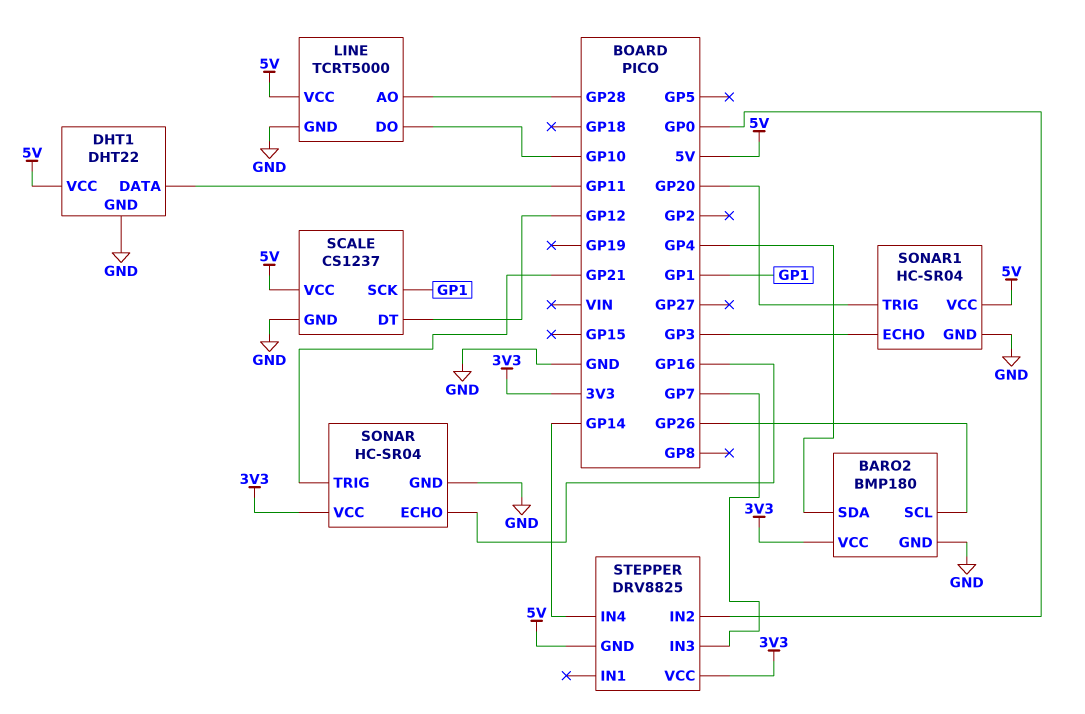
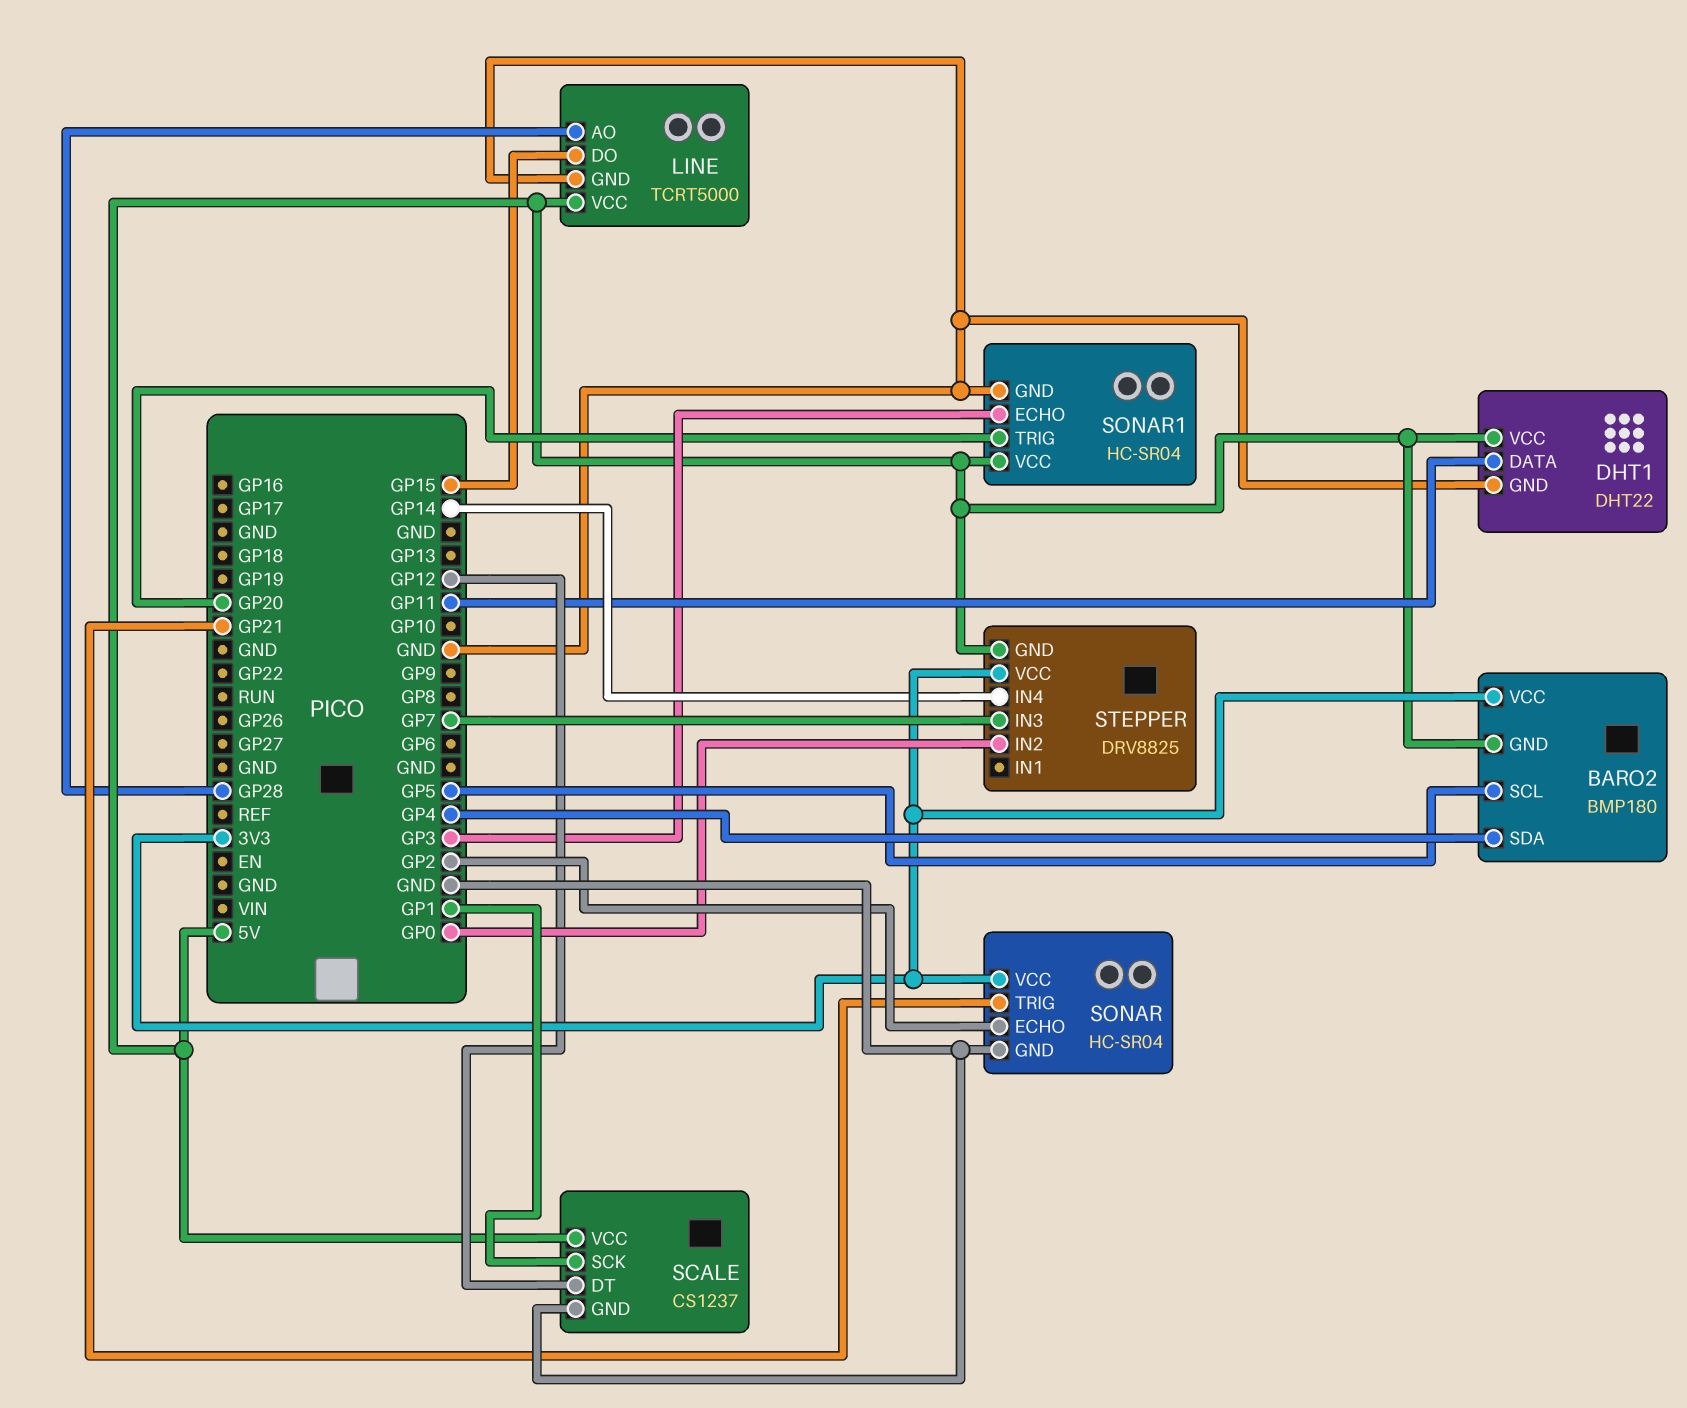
BARO2 pin GND: GND -> 5V
BARO2 pin SCL: GP26 -> GP5
LINE pin DO: GP10 -> GP15
SONAR pin ECHO: GP16 -> GP2

